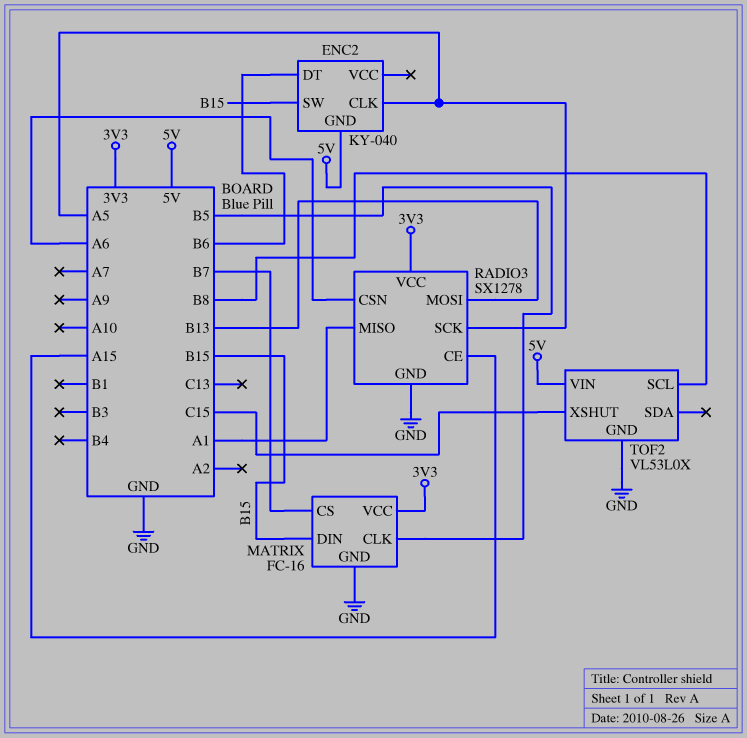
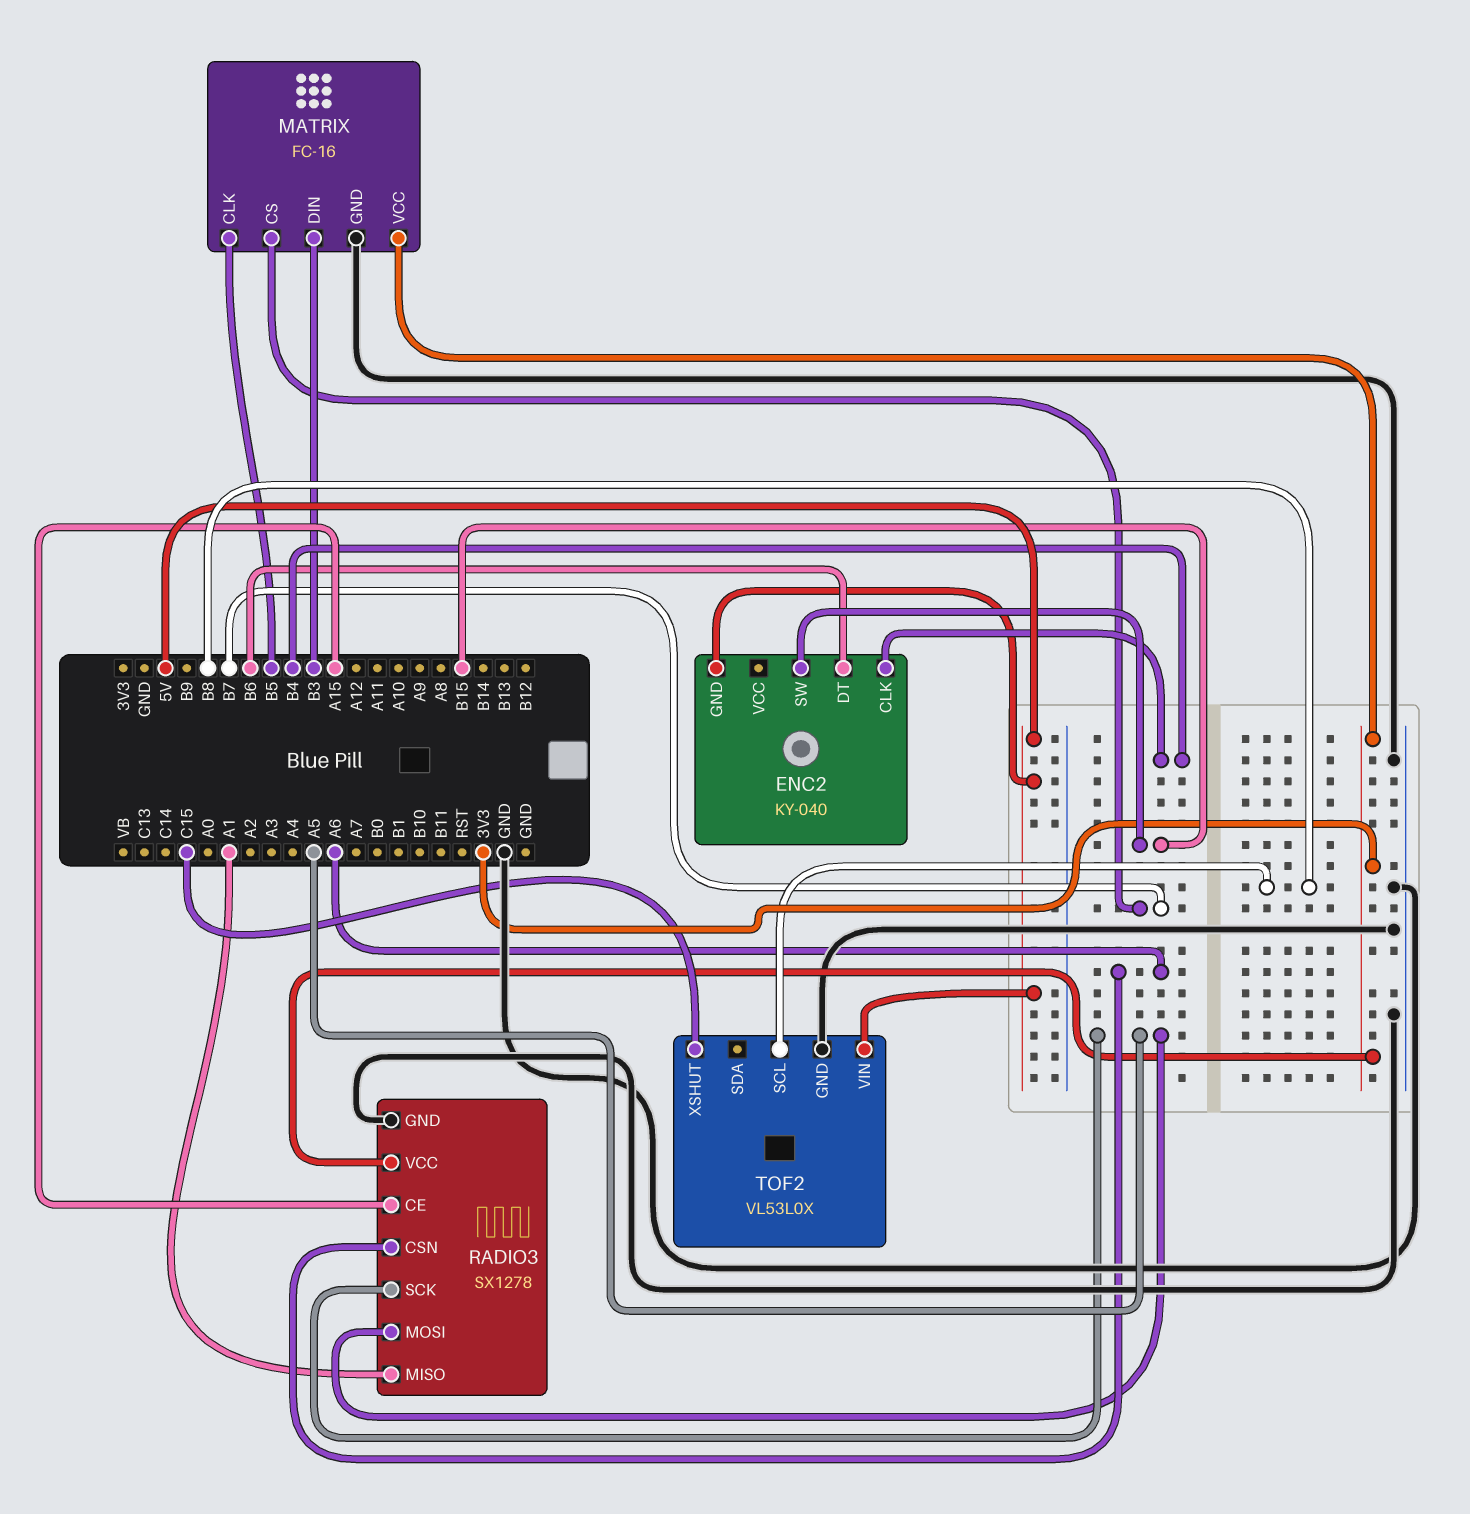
ENC2 pin CLK: A5 -> B4
MATRIX pin DIN: B15 -> B3
RADIO3 pin MOSI: B13 -> A5

